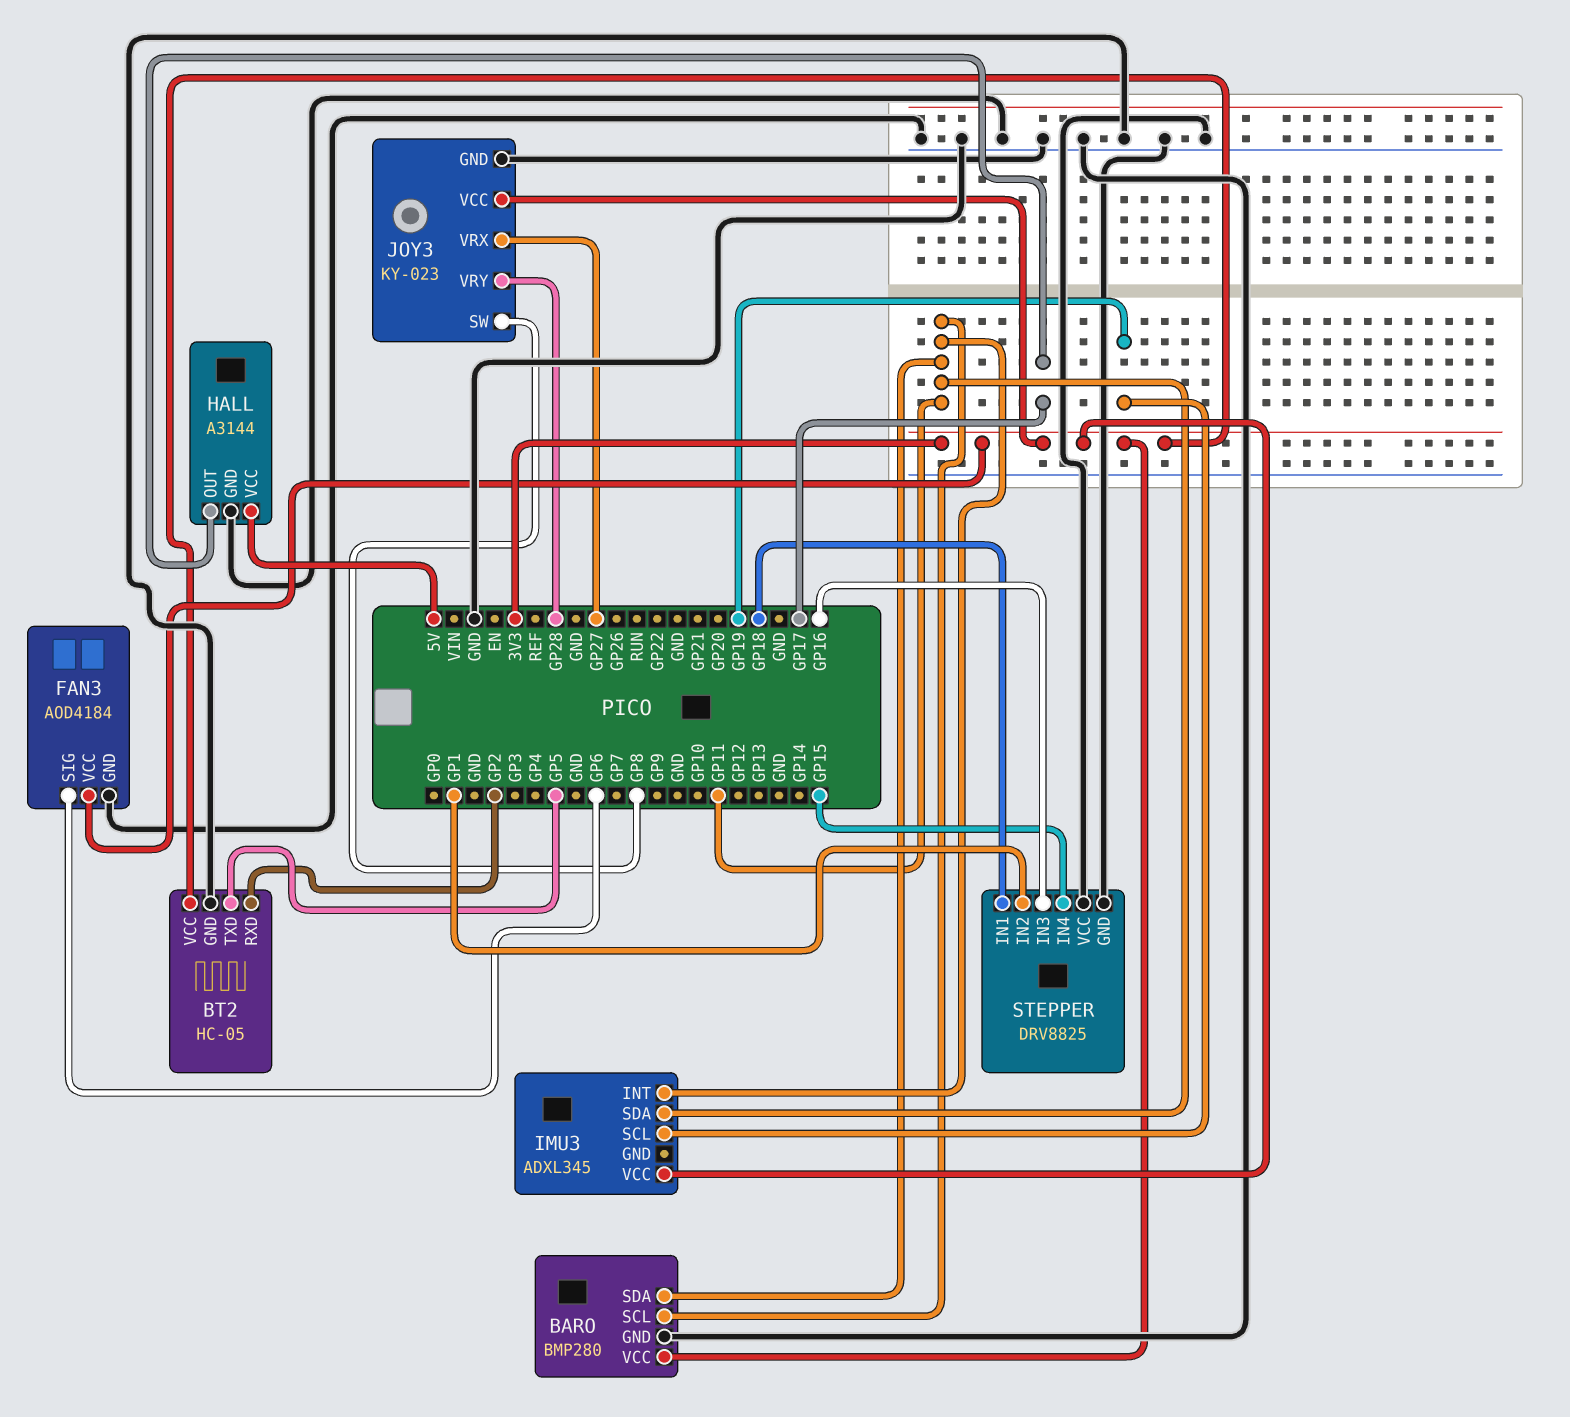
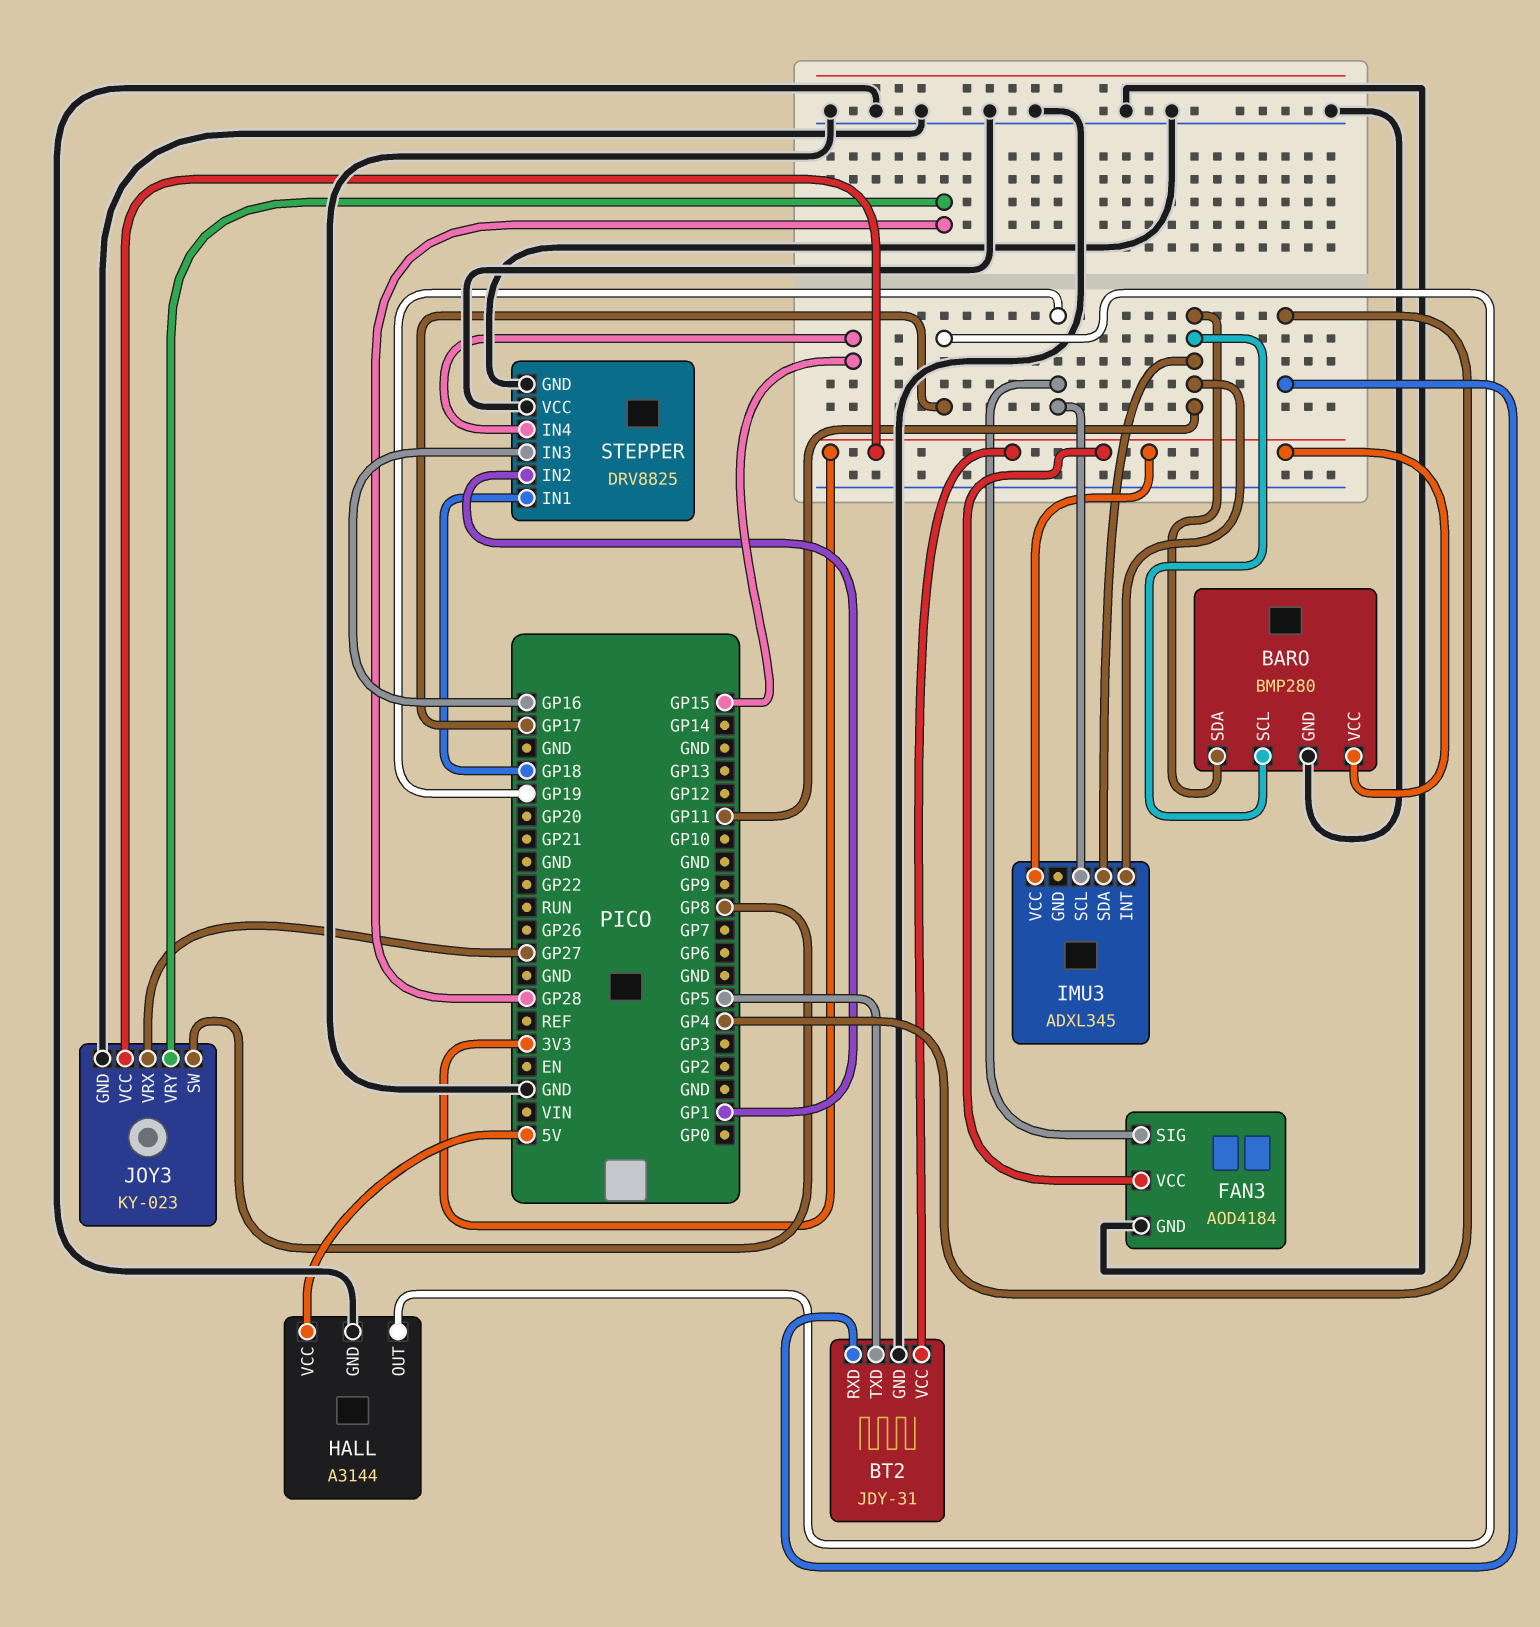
BT2: HC-05 -> JDY-31
BT2 pin RXD: GP2 -> GP4
FAN3 pin SIG: GP6 -> GP19

